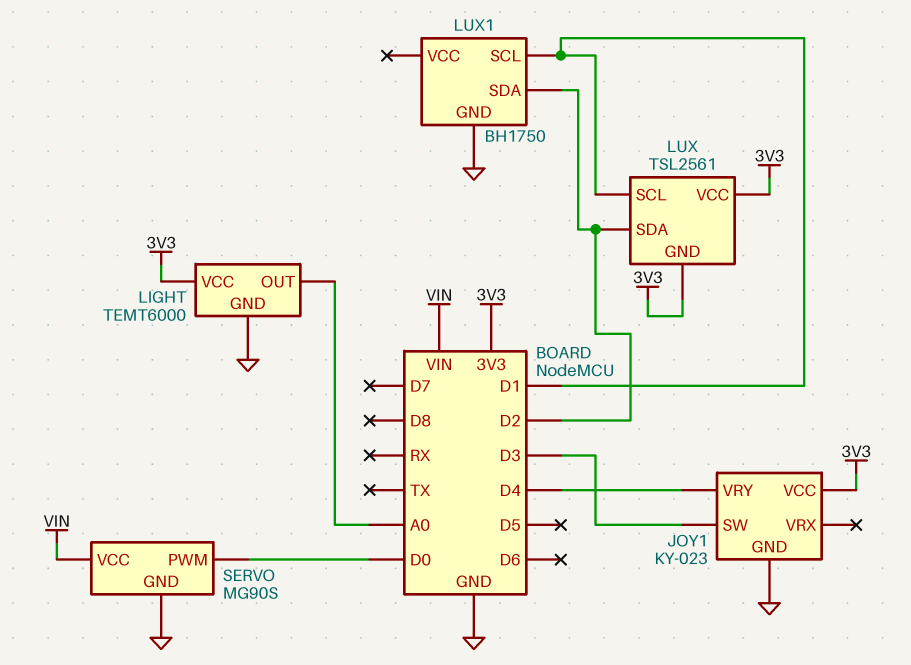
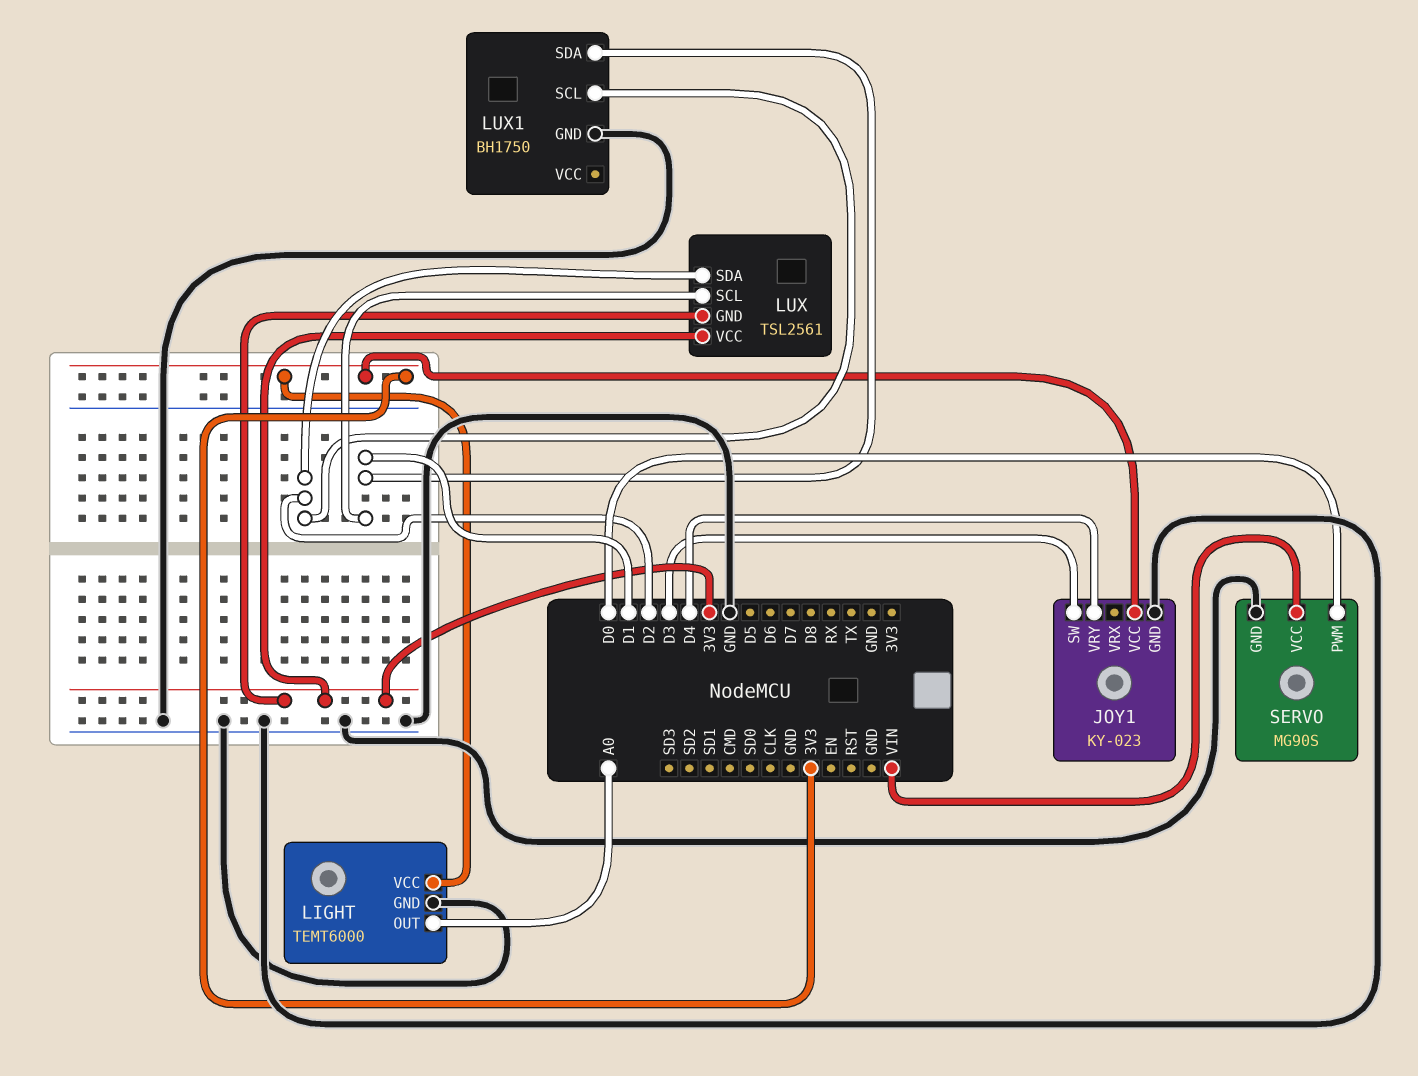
LUX1 pin SCL: D1 -> D2
LUX1 pin SDA: D2 -> D1

